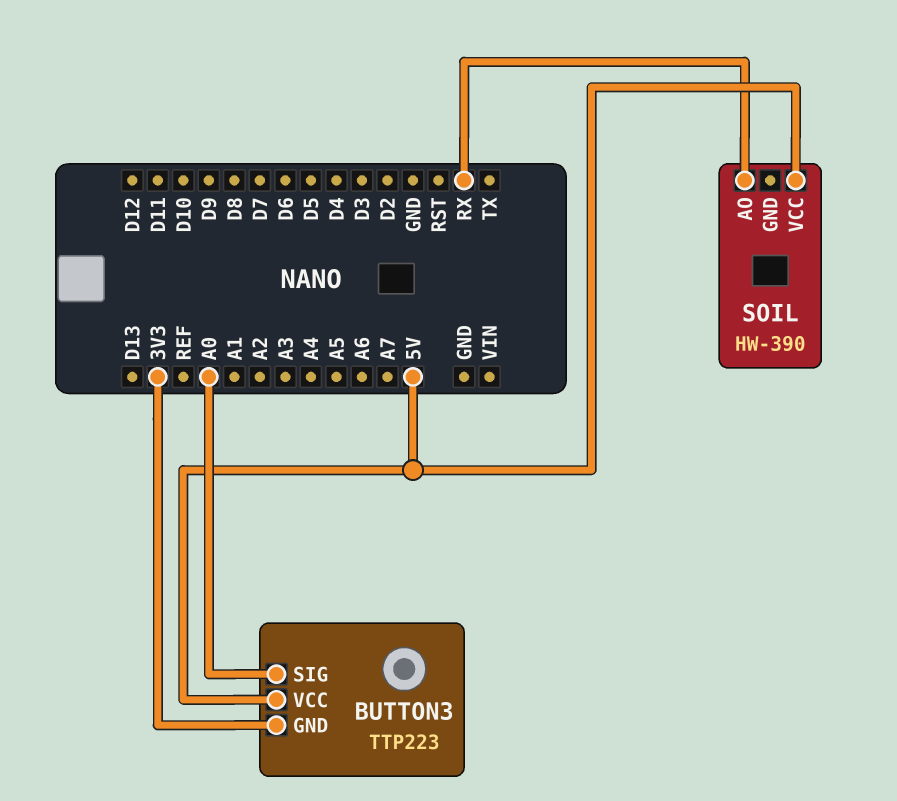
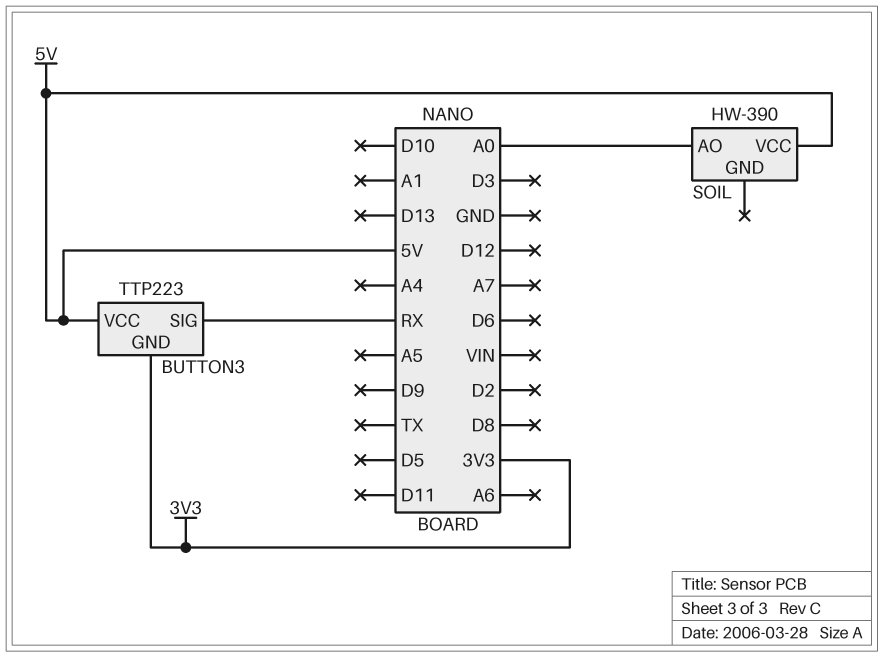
BUTTON3 pin SIG: A0 -> RX
SOIL pin AO: RX -> A0

